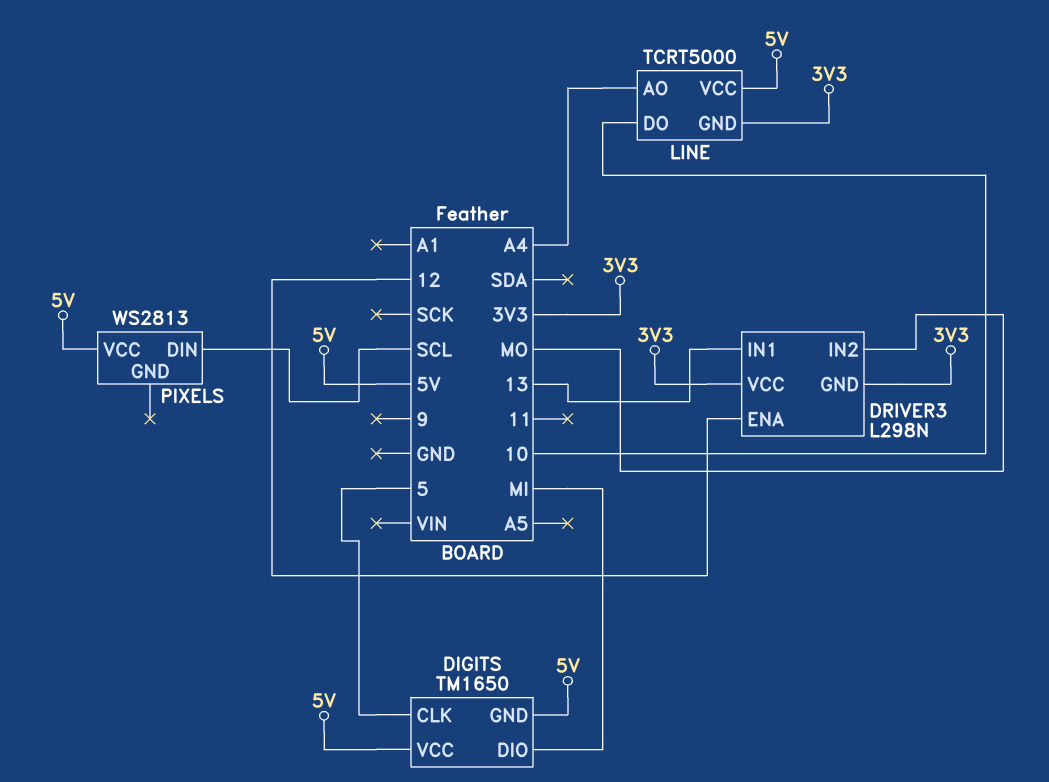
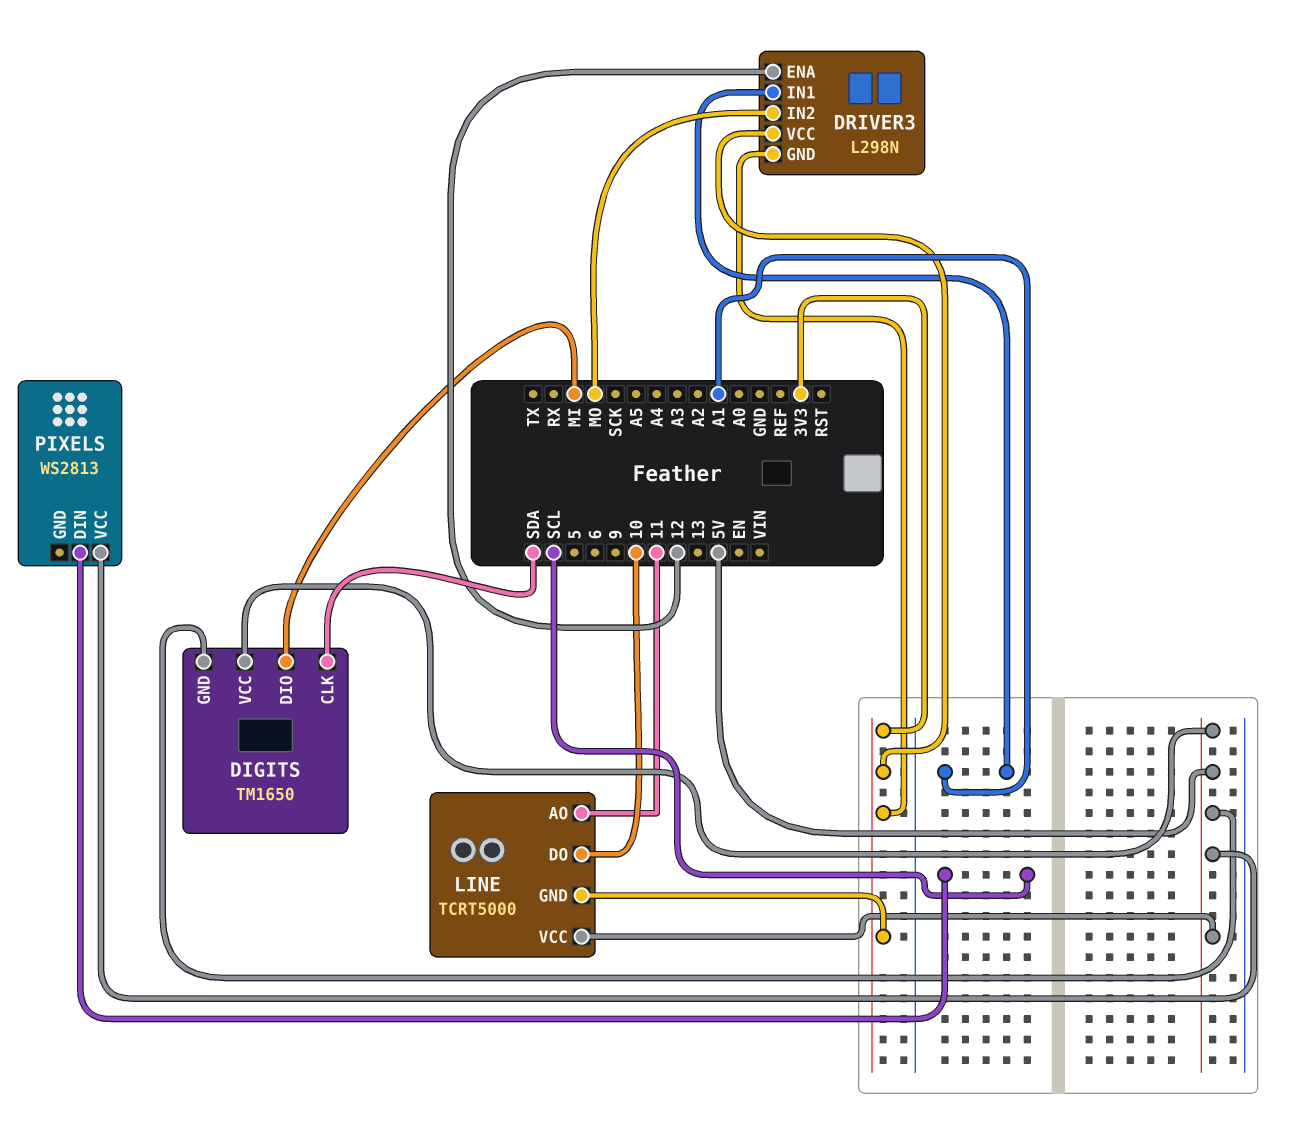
DIGITS pin CLK: 5 -> SDA
DRIVER3 pin IN1: 13 -> A1
LINE pin AO: A4 -> 11

